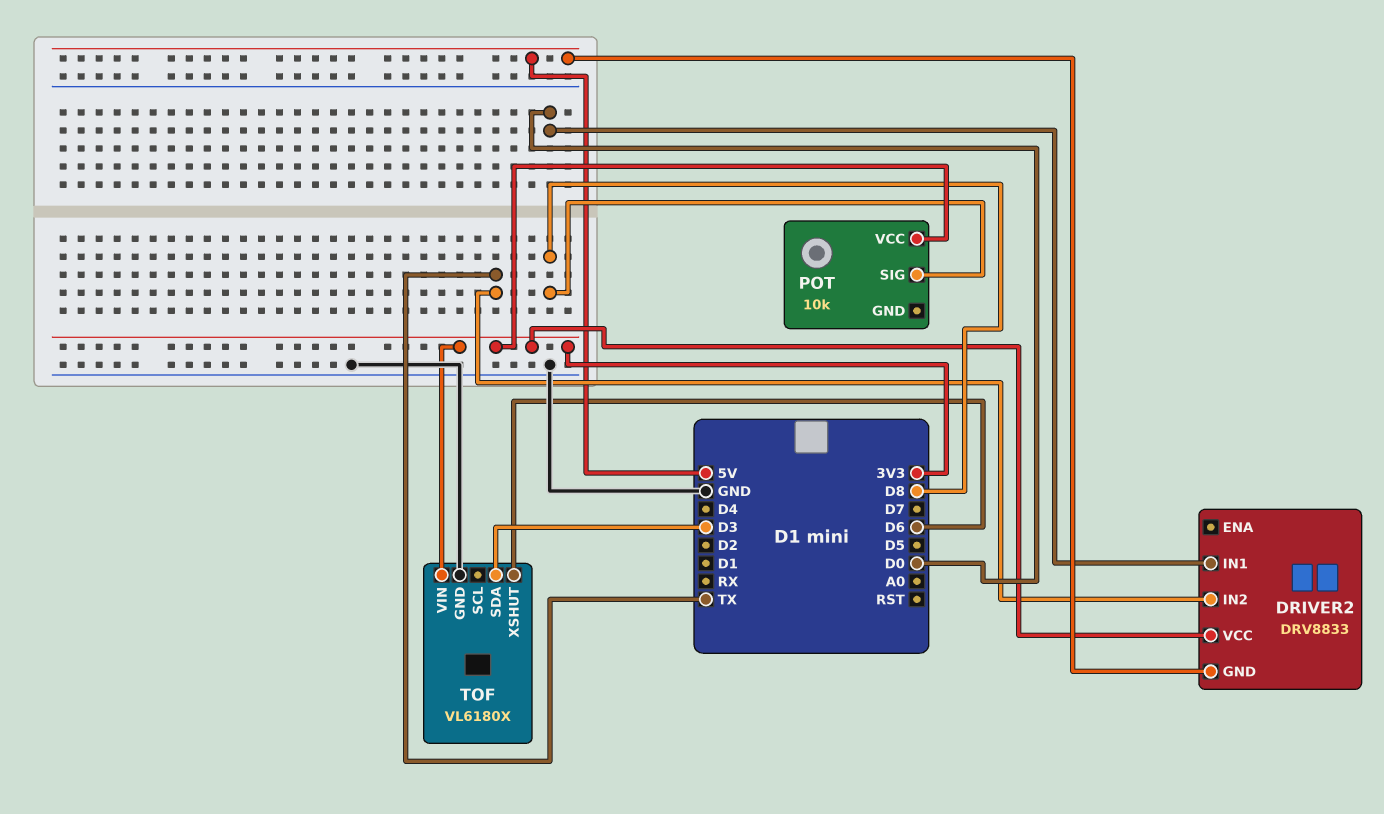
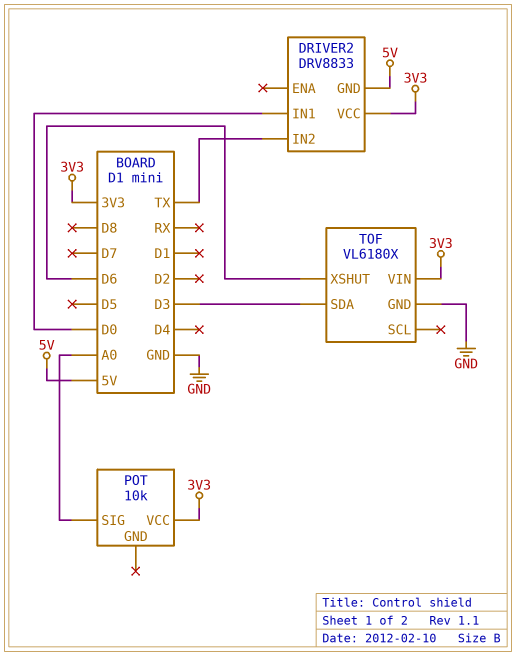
POT pin SIG: D8 -> A0

